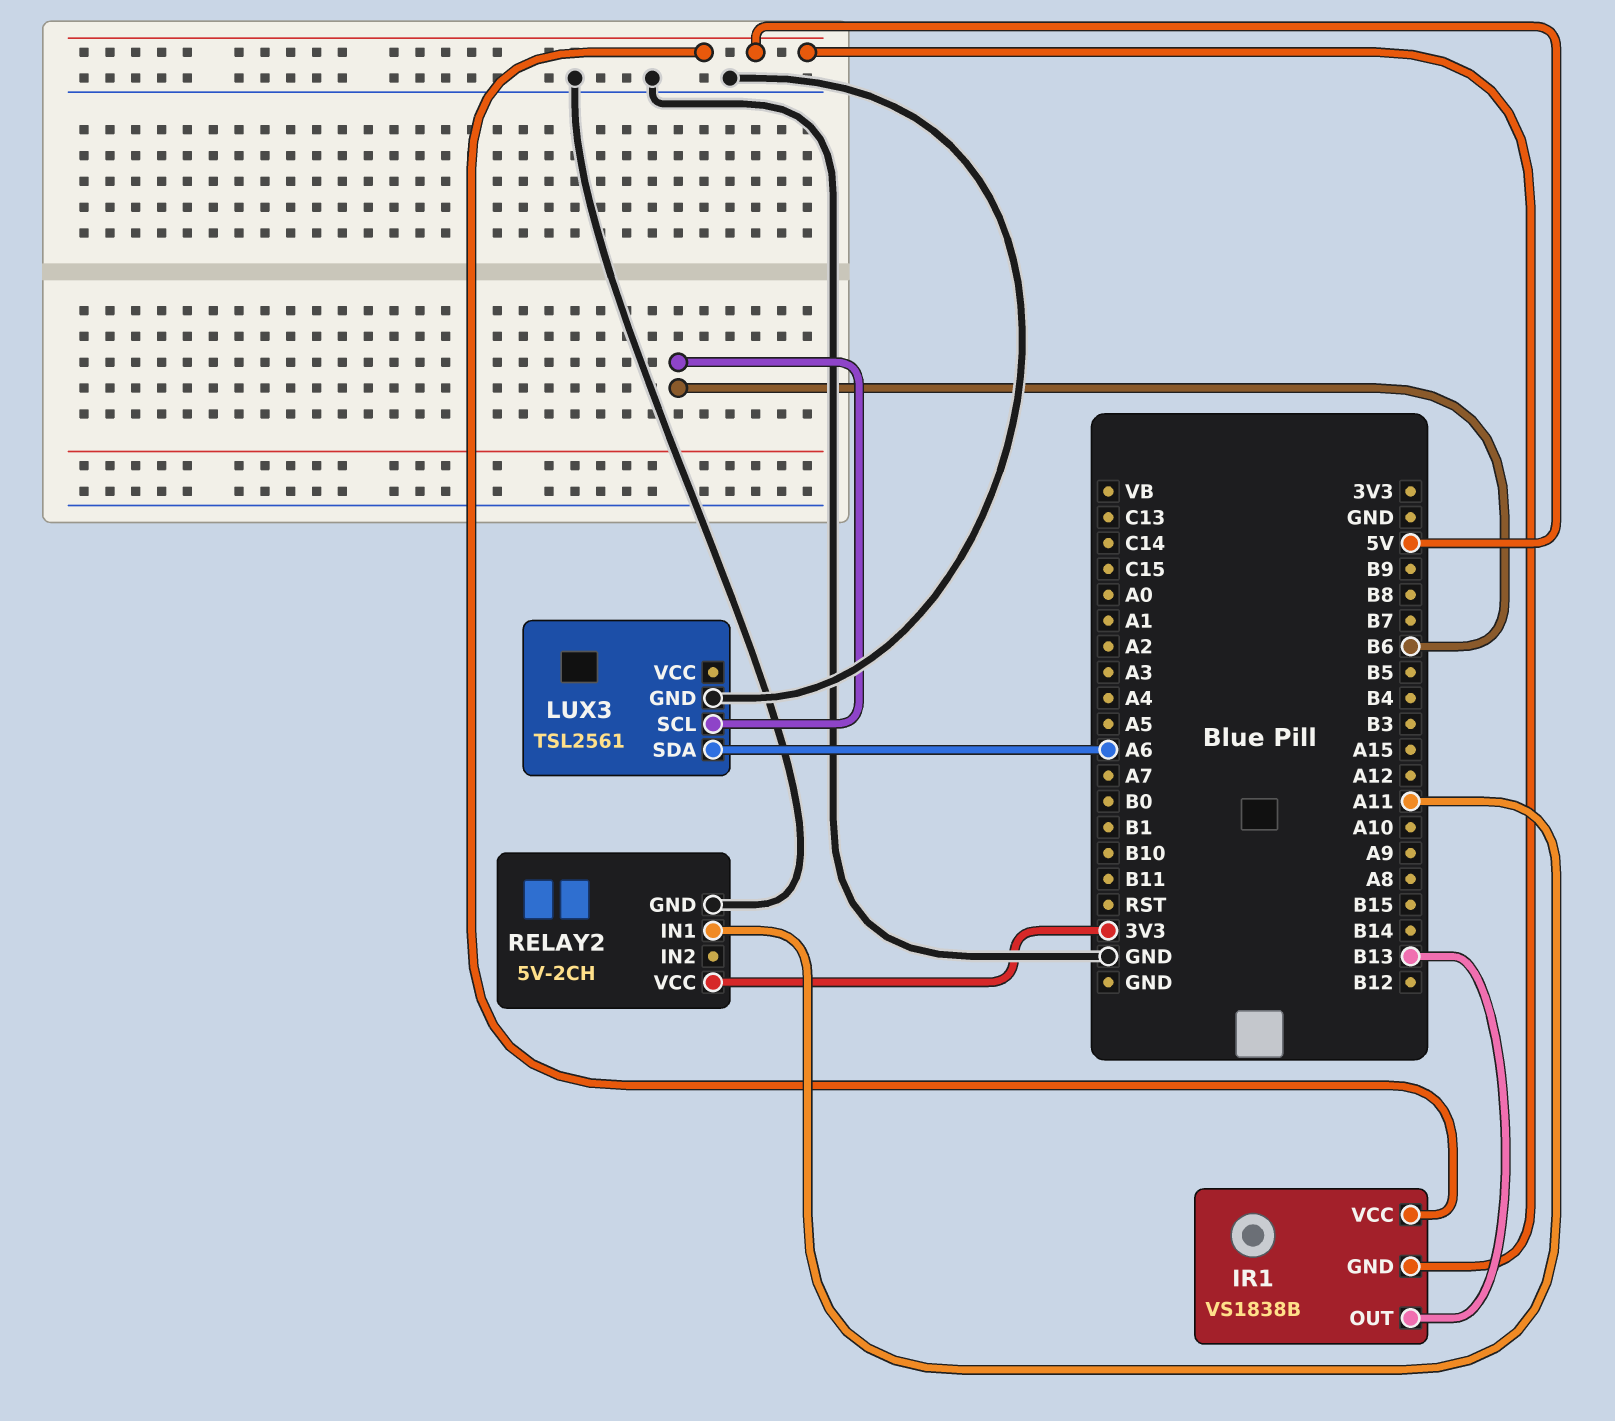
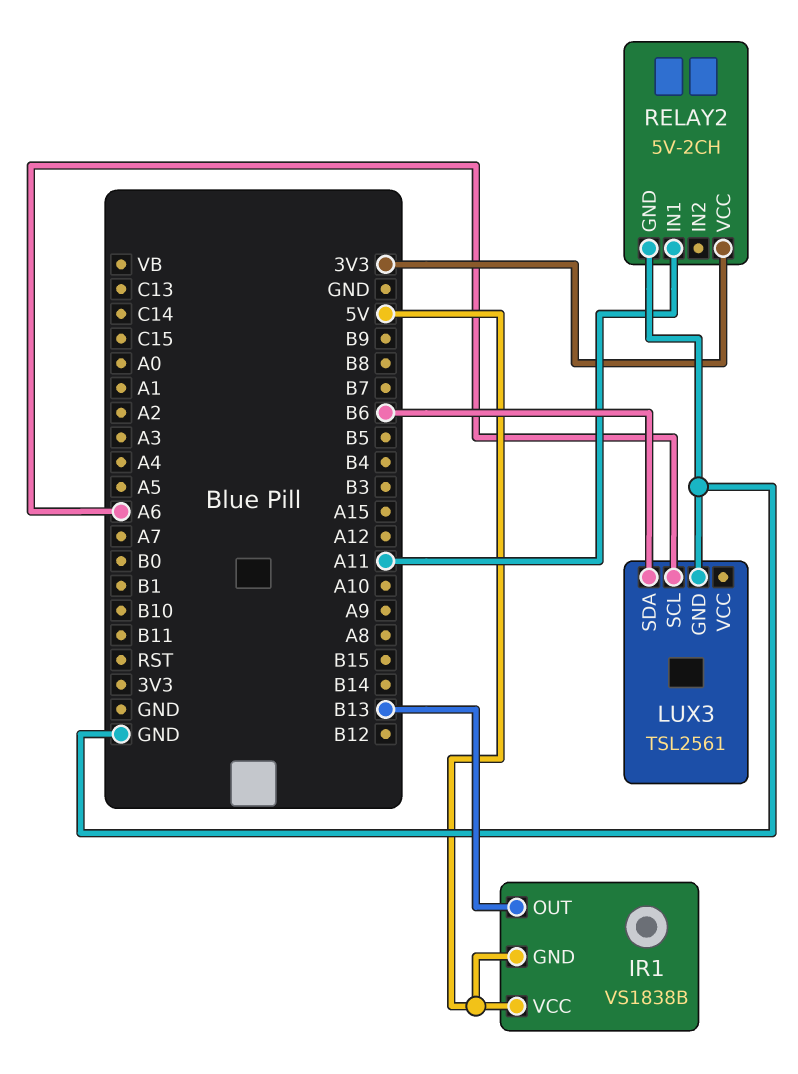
LUX3 pin SCL: B6 -> A6
LUX3 pin SDA: A6 -> B6

